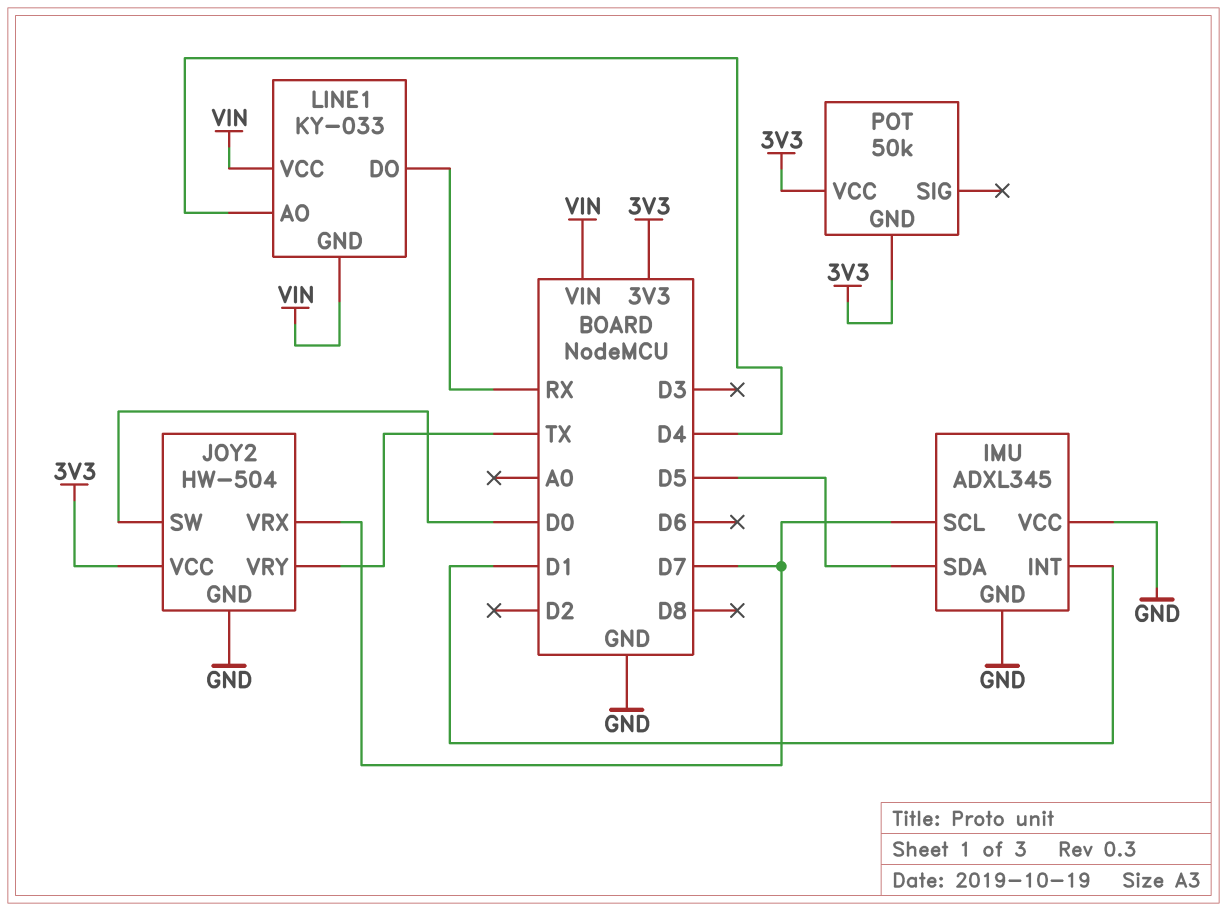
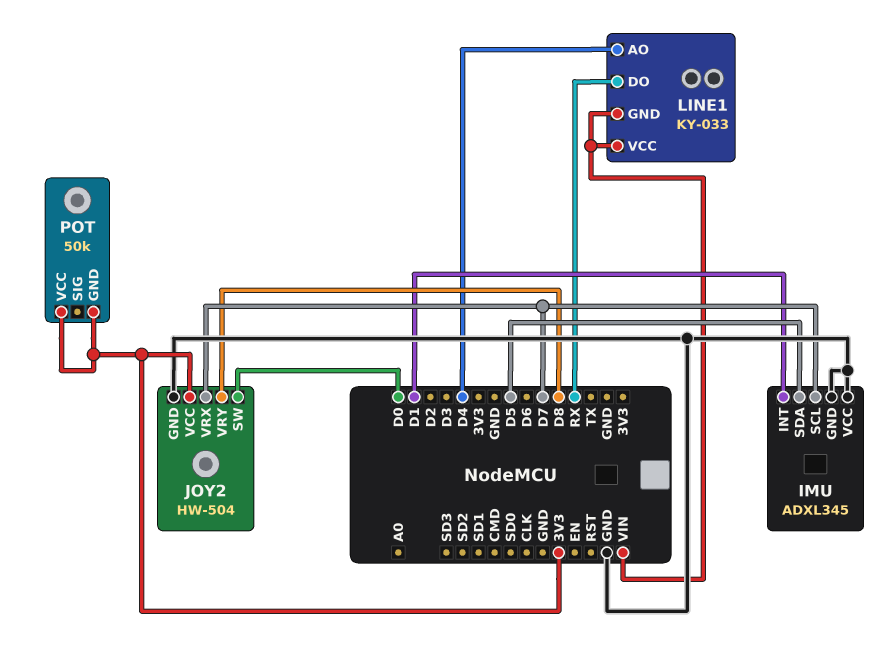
JOY2 pin VRY: TX -> D8

